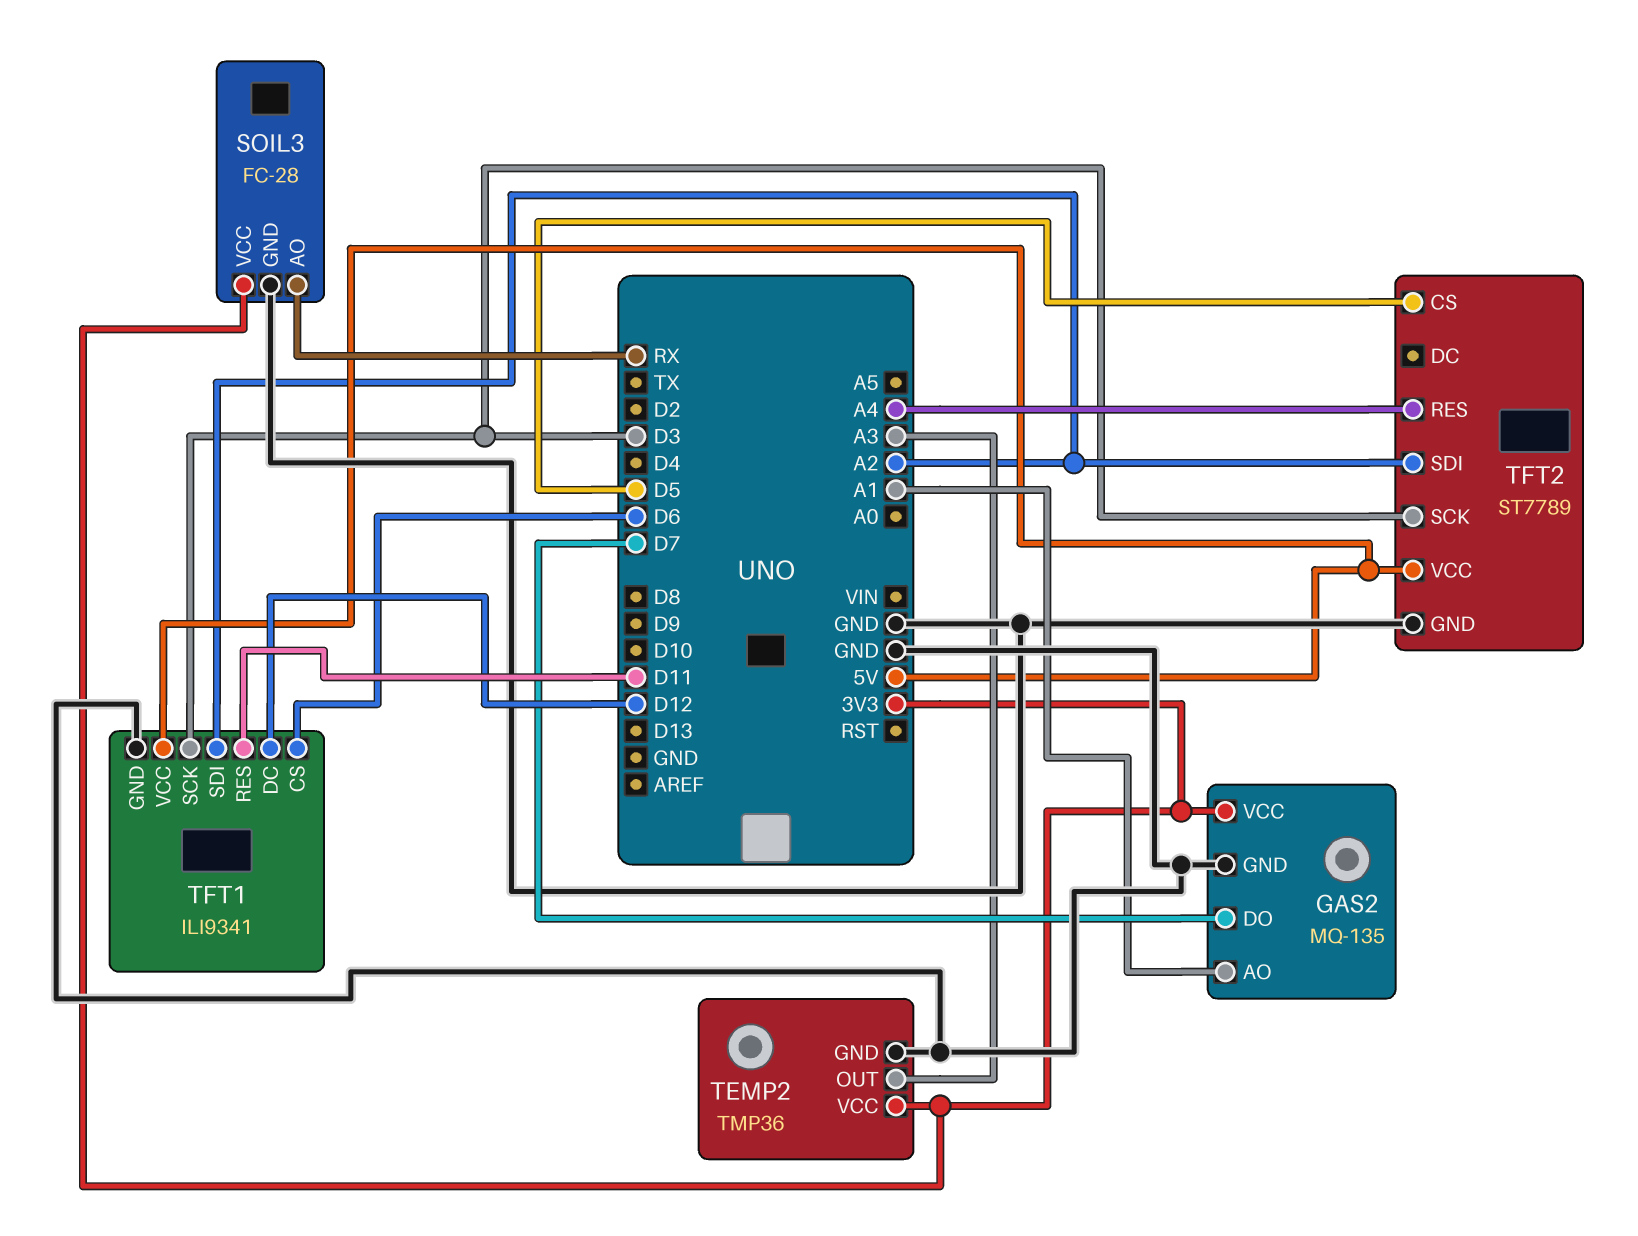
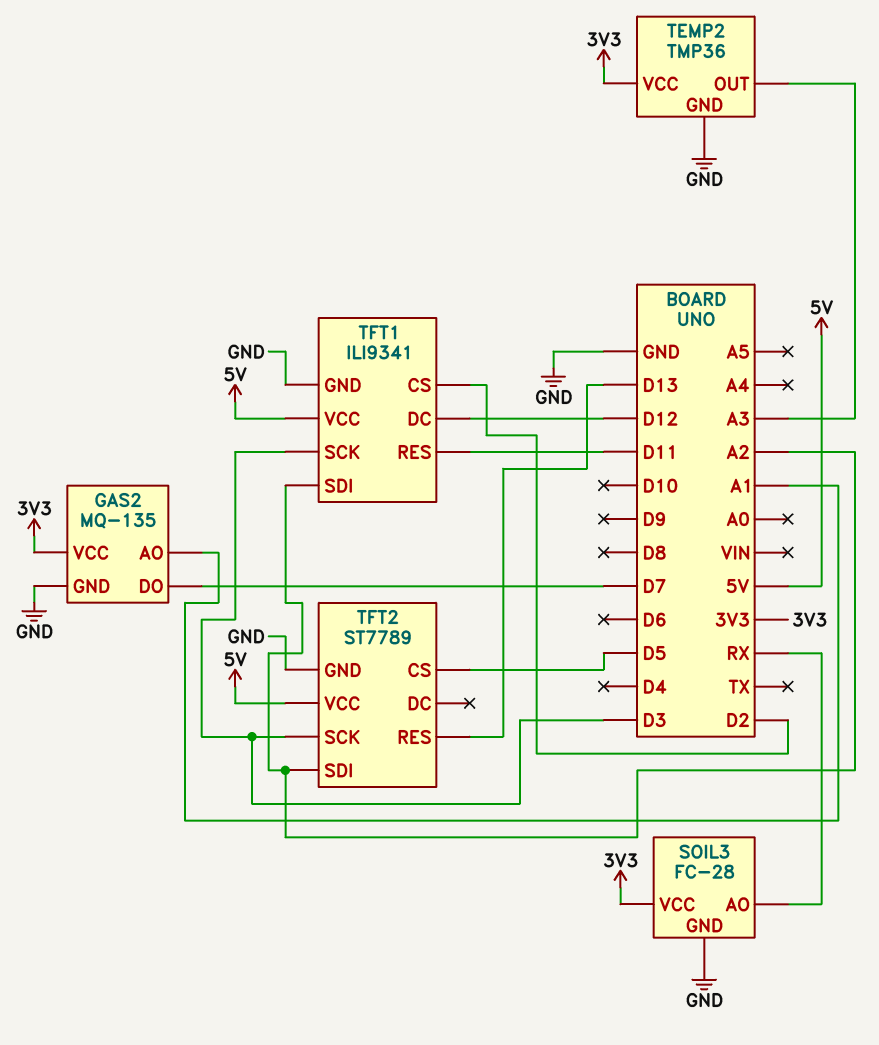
TFT1 pin CS: D6 -> D2
TFT2 pin RES: A4 -> D13

